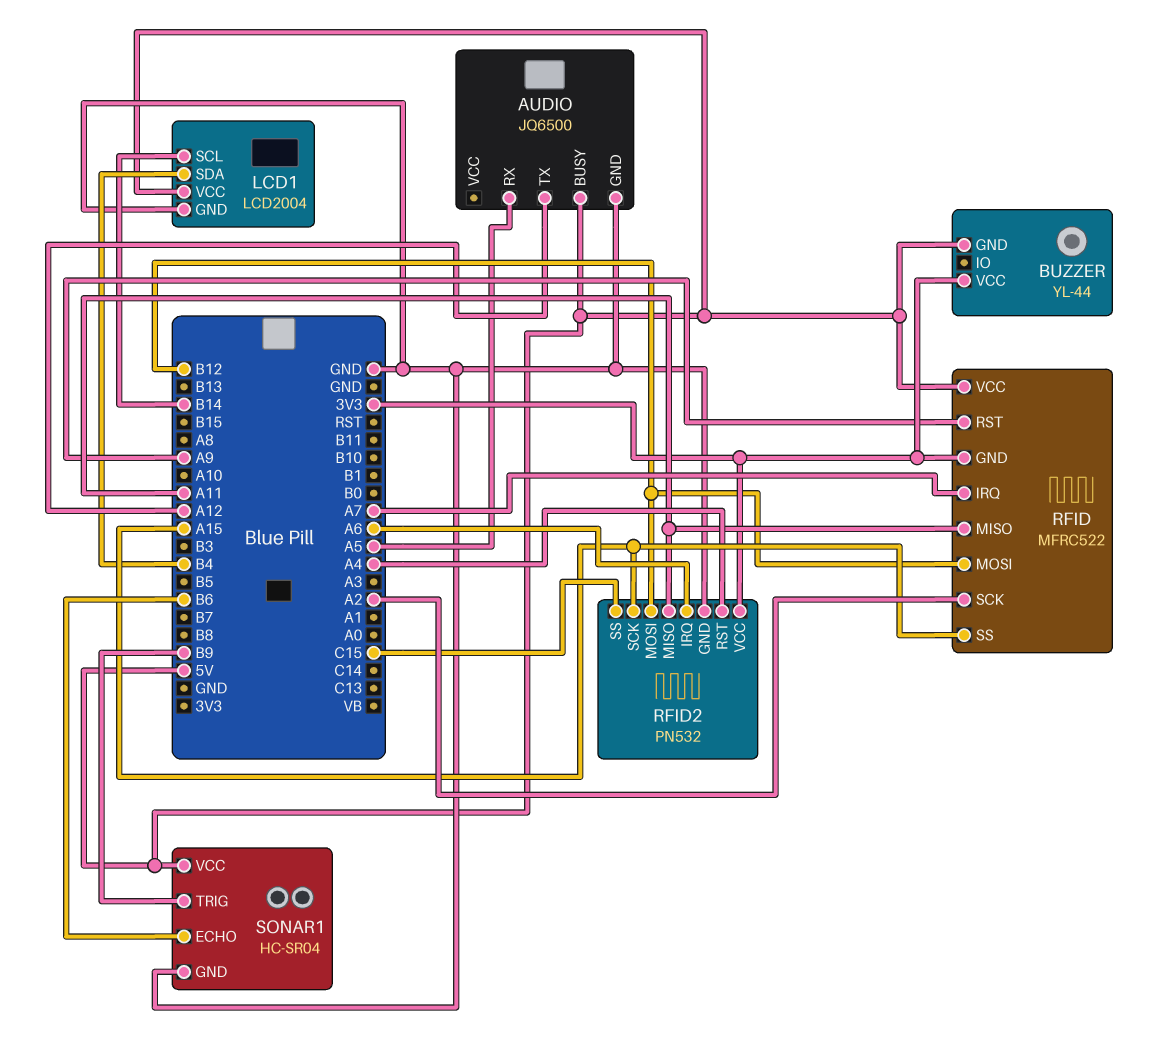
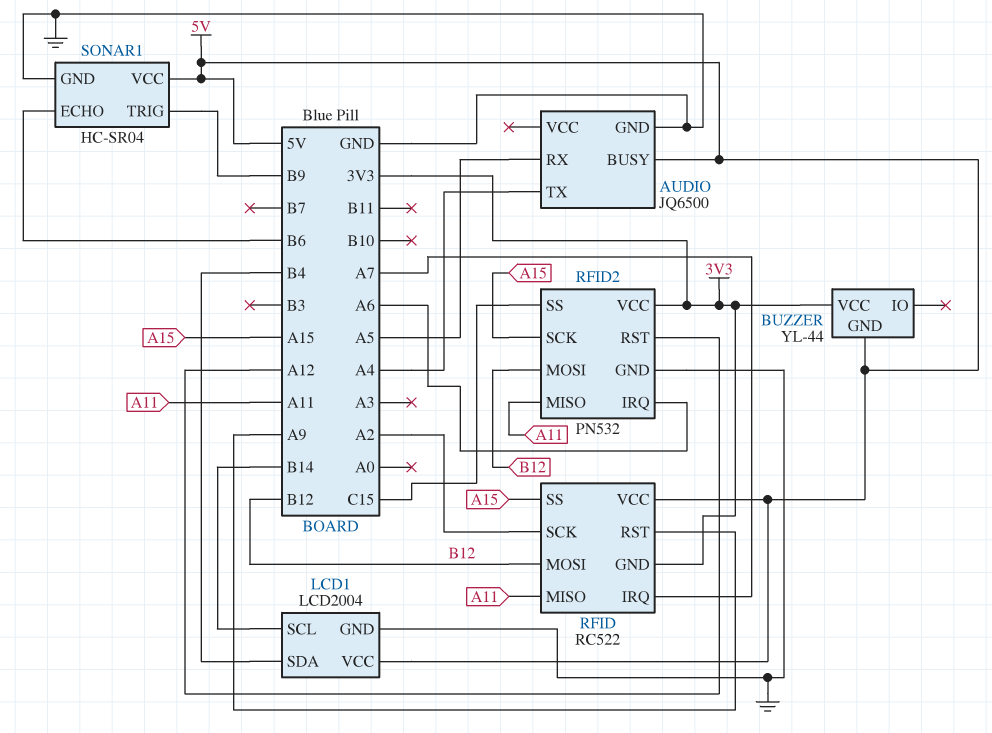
AUDIO pin TX: A12 -> A4
RFID: MFRC522 -> RC522
RFID2 pin RST: A4 -> A12

